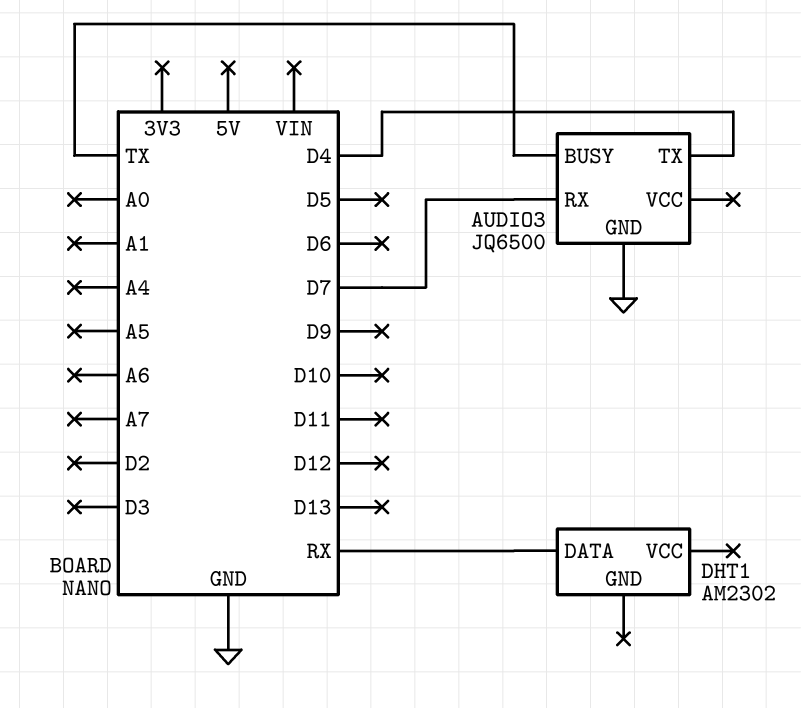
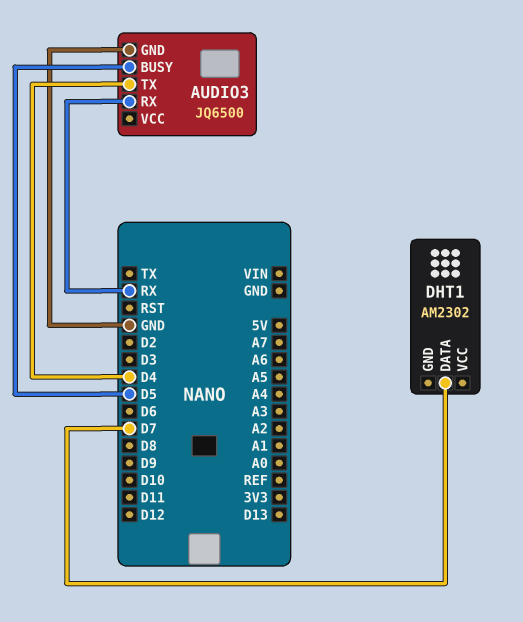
AUDIO3 pin BUSY: TX -> D5
AUDIO3 pin RX: D7 -> RX
DHT1 pin DATA: RX -> D7

